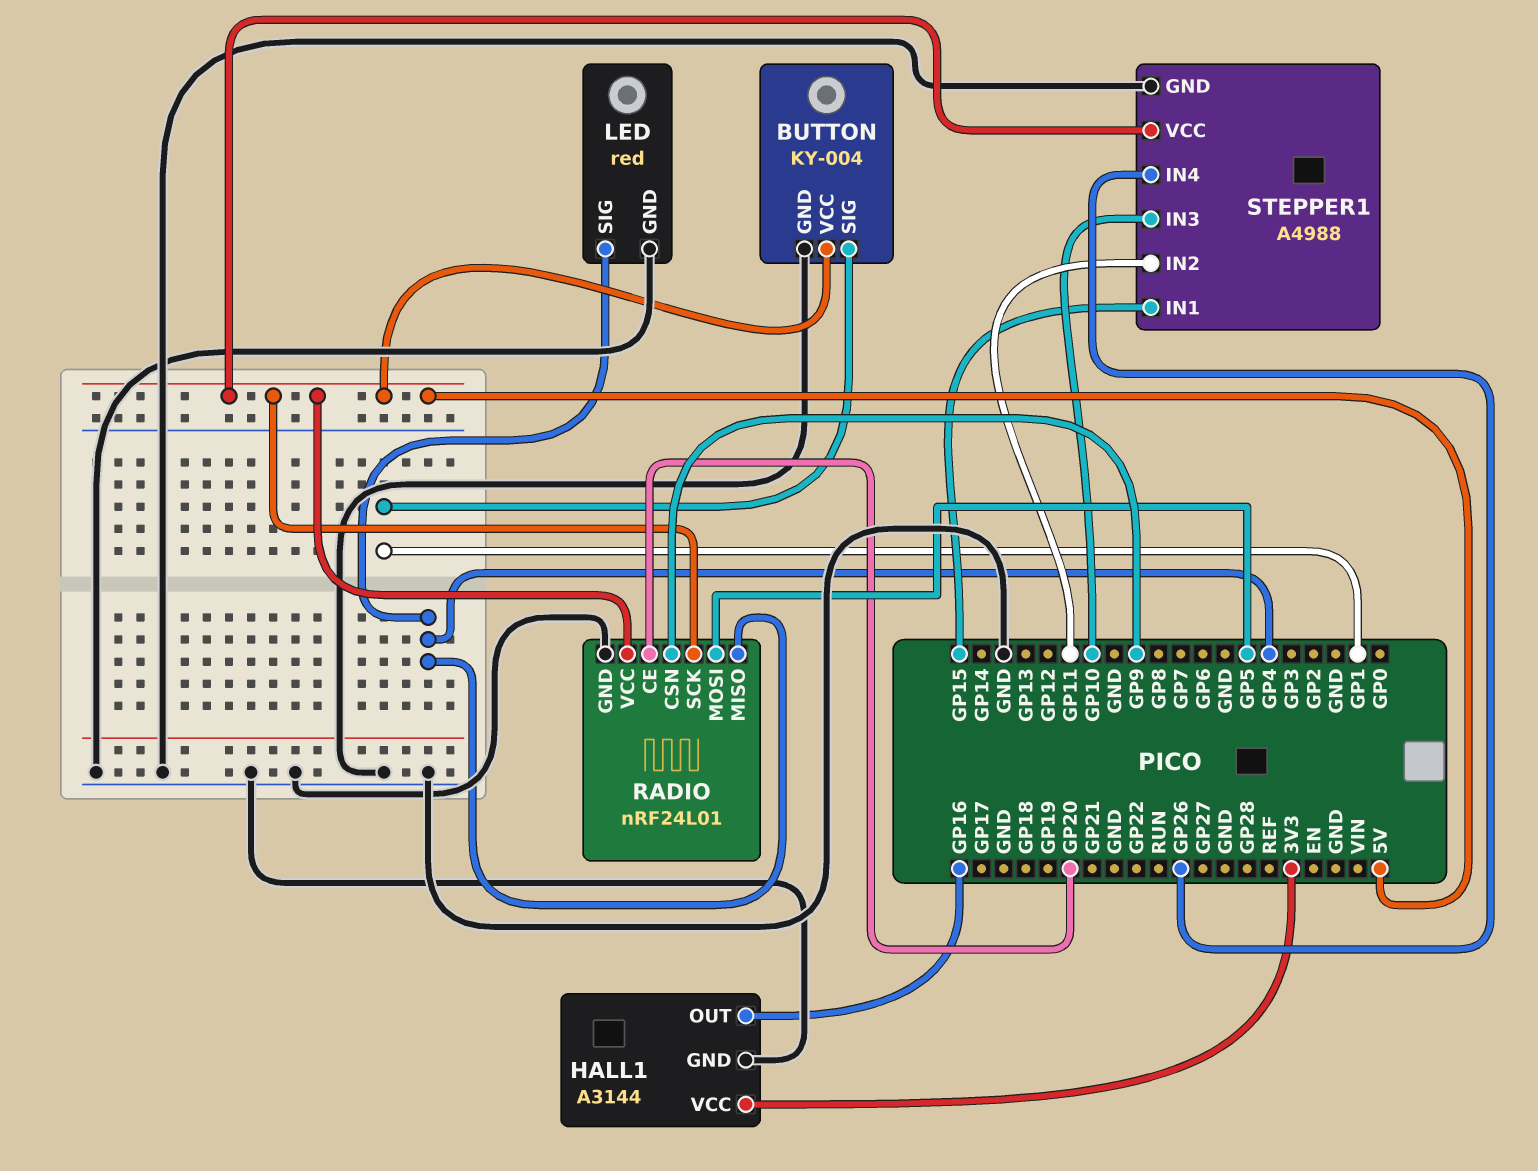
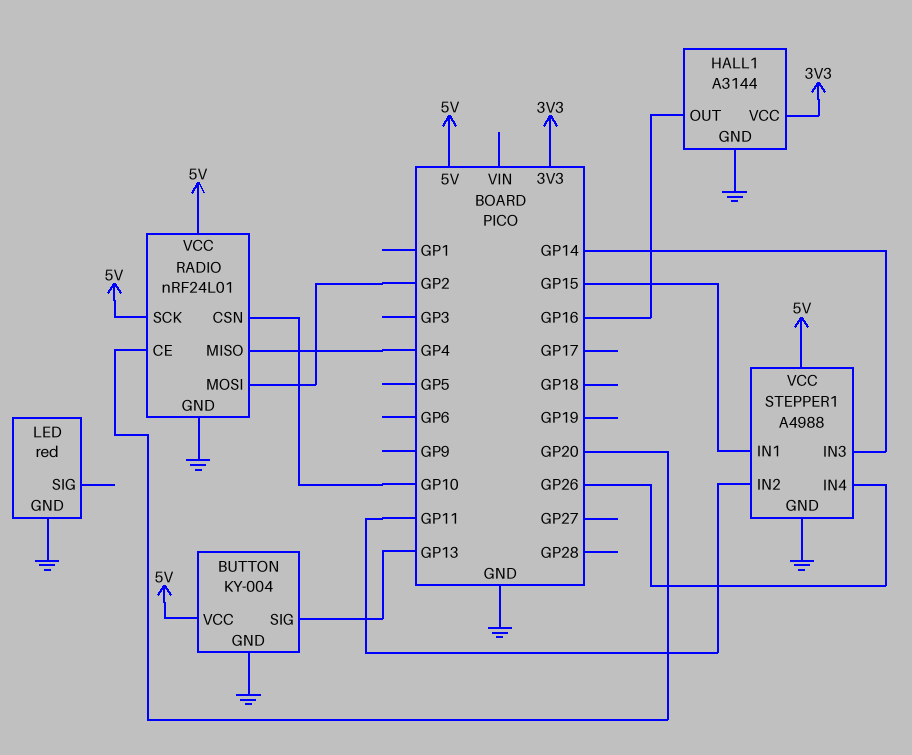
BUTTON pin SIG: GP1 -> GP13
LED pin SIG: GP4 -> none
RADIO pin CSN: GP9 -> GP10
RADIO pin MOSI: GP5 -> GP2
STEPPER1 pin IN3: GP10 -> GP14

